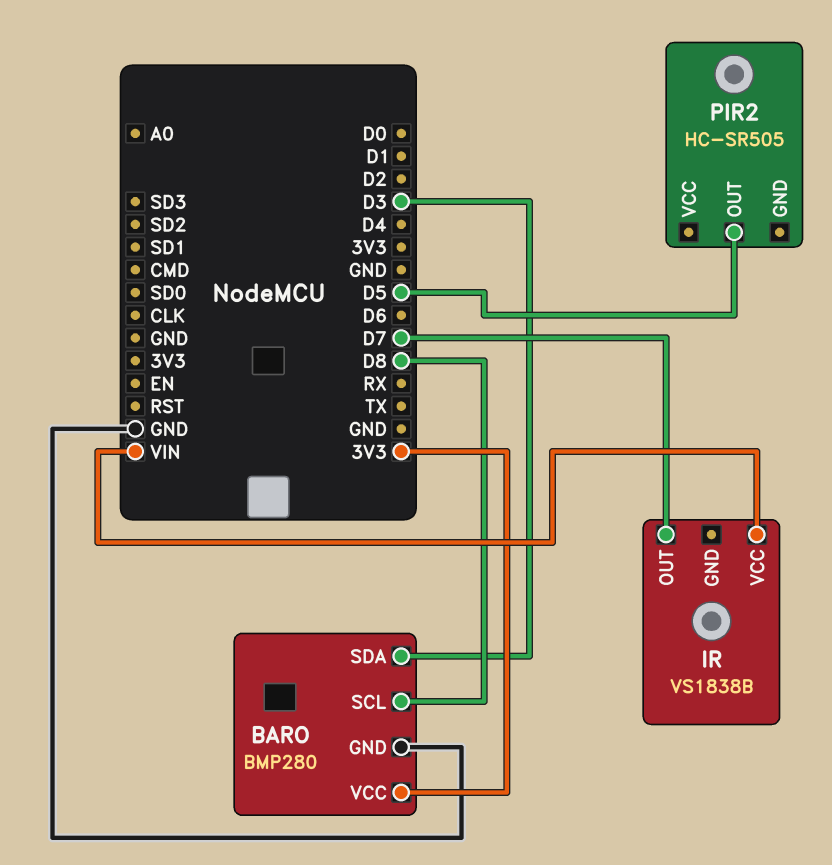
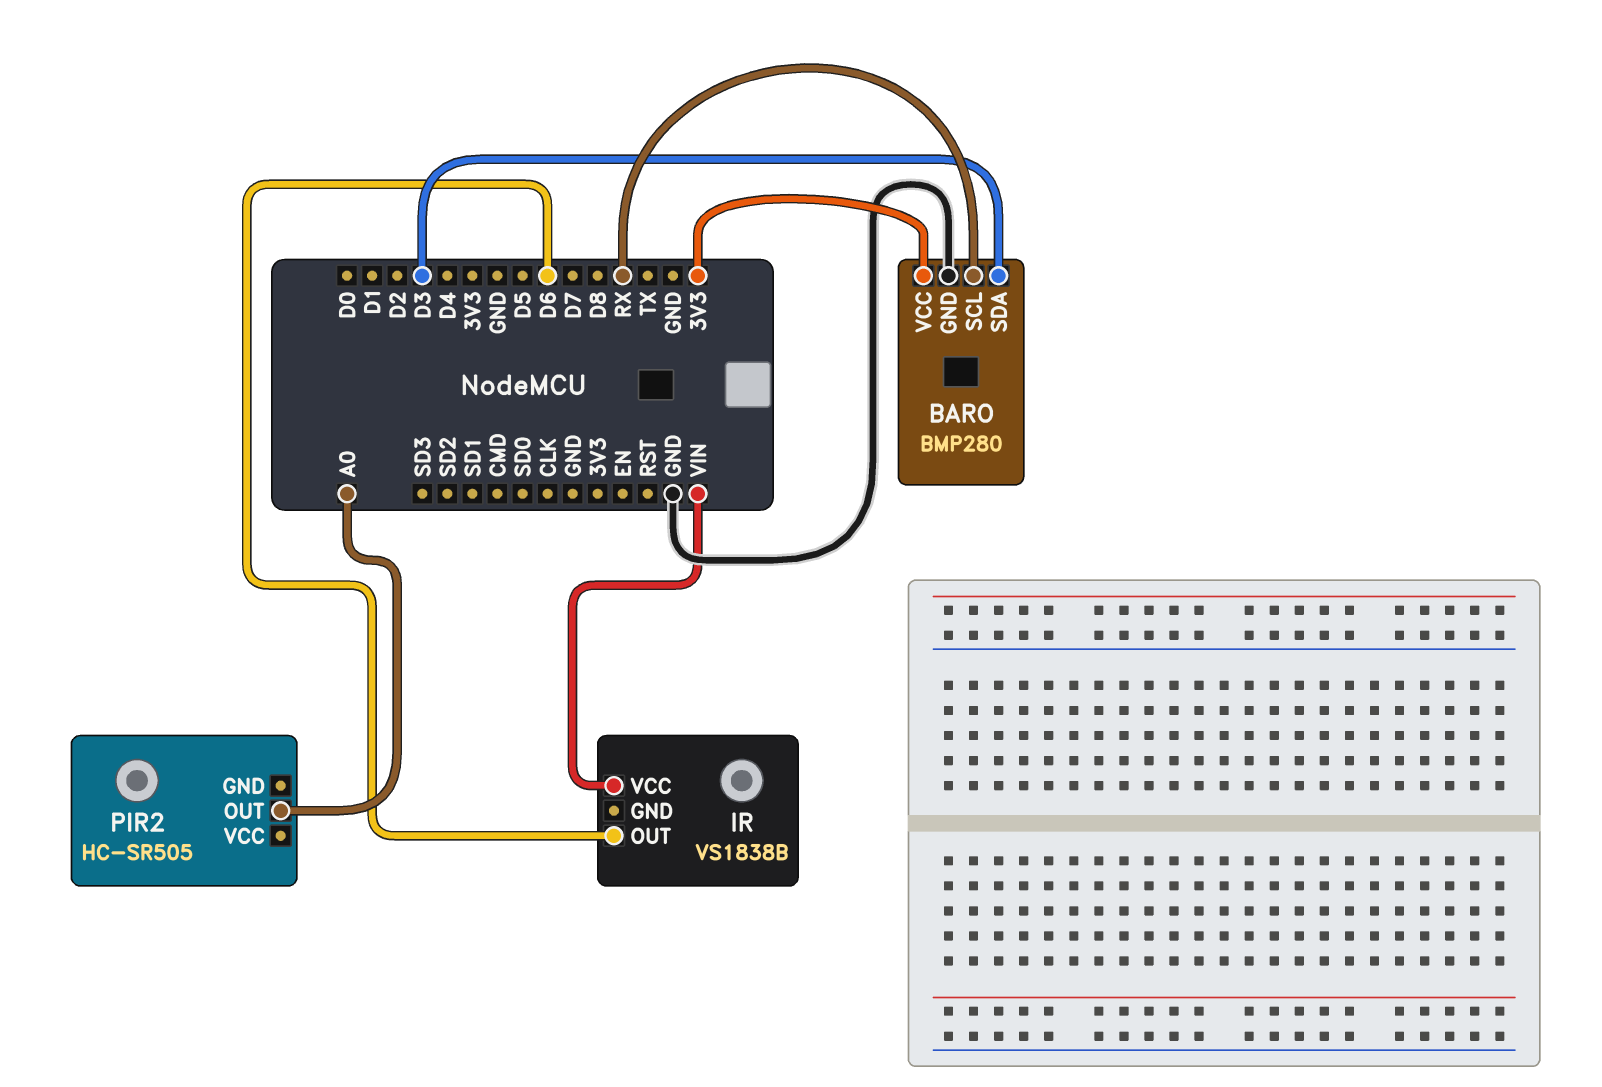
BARO pin SCL: D8 -> RX
IR pin OUT: D7 -> D6
PIR2 pin OUT: D5 -> A0

